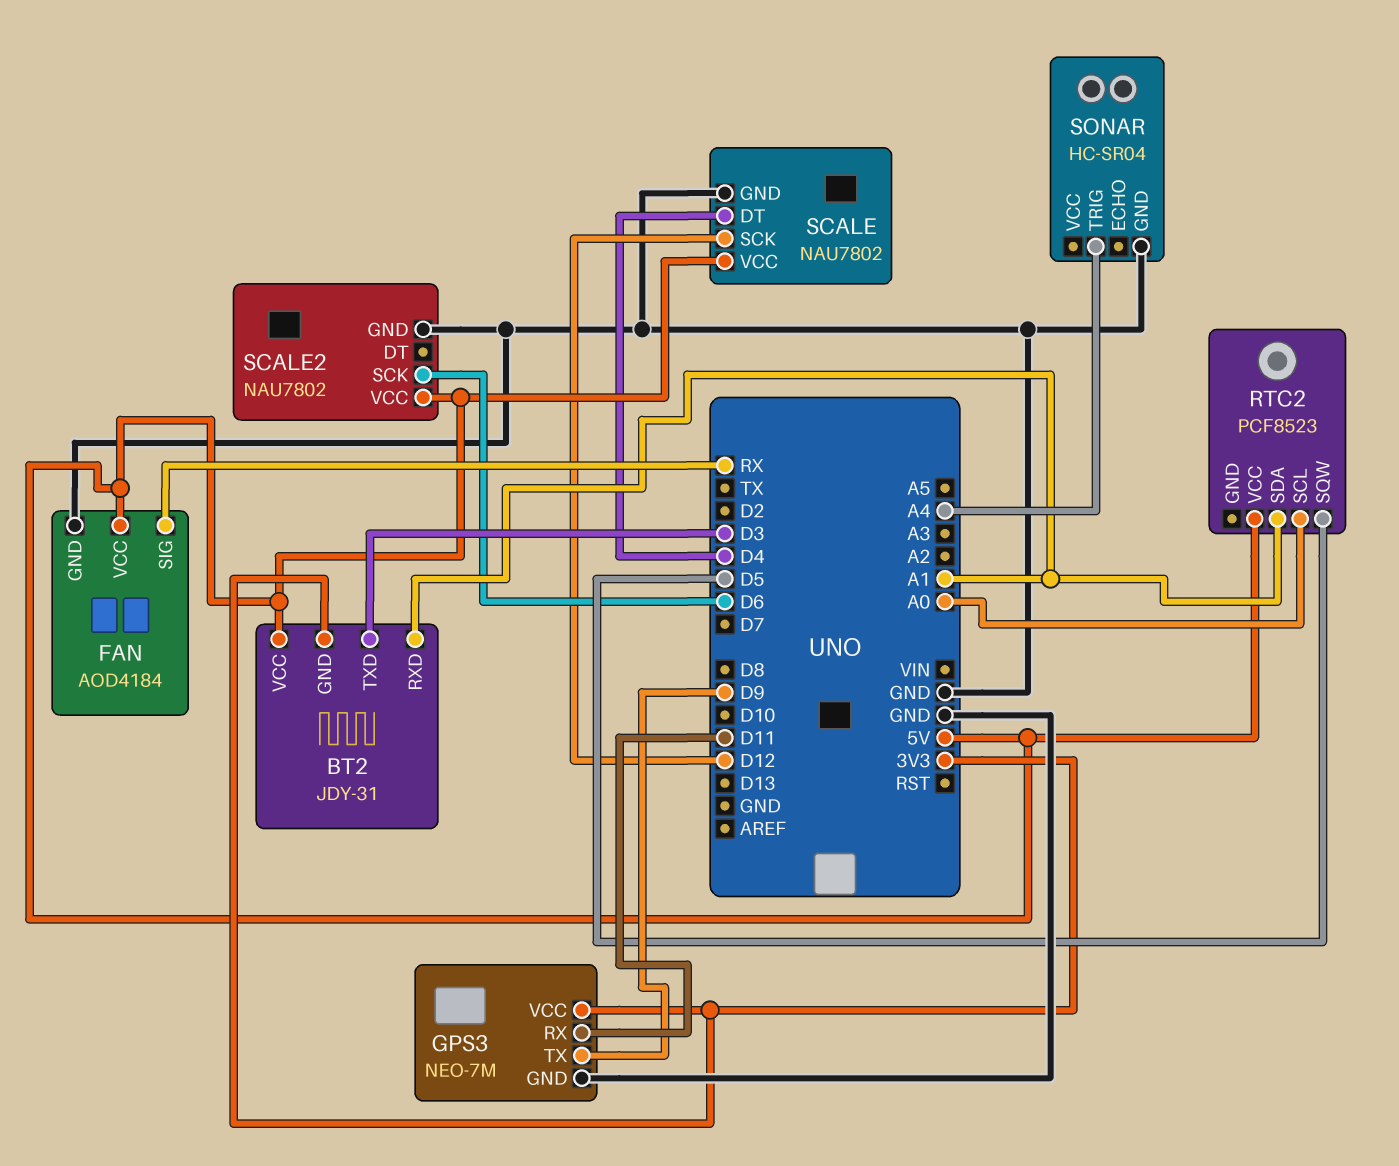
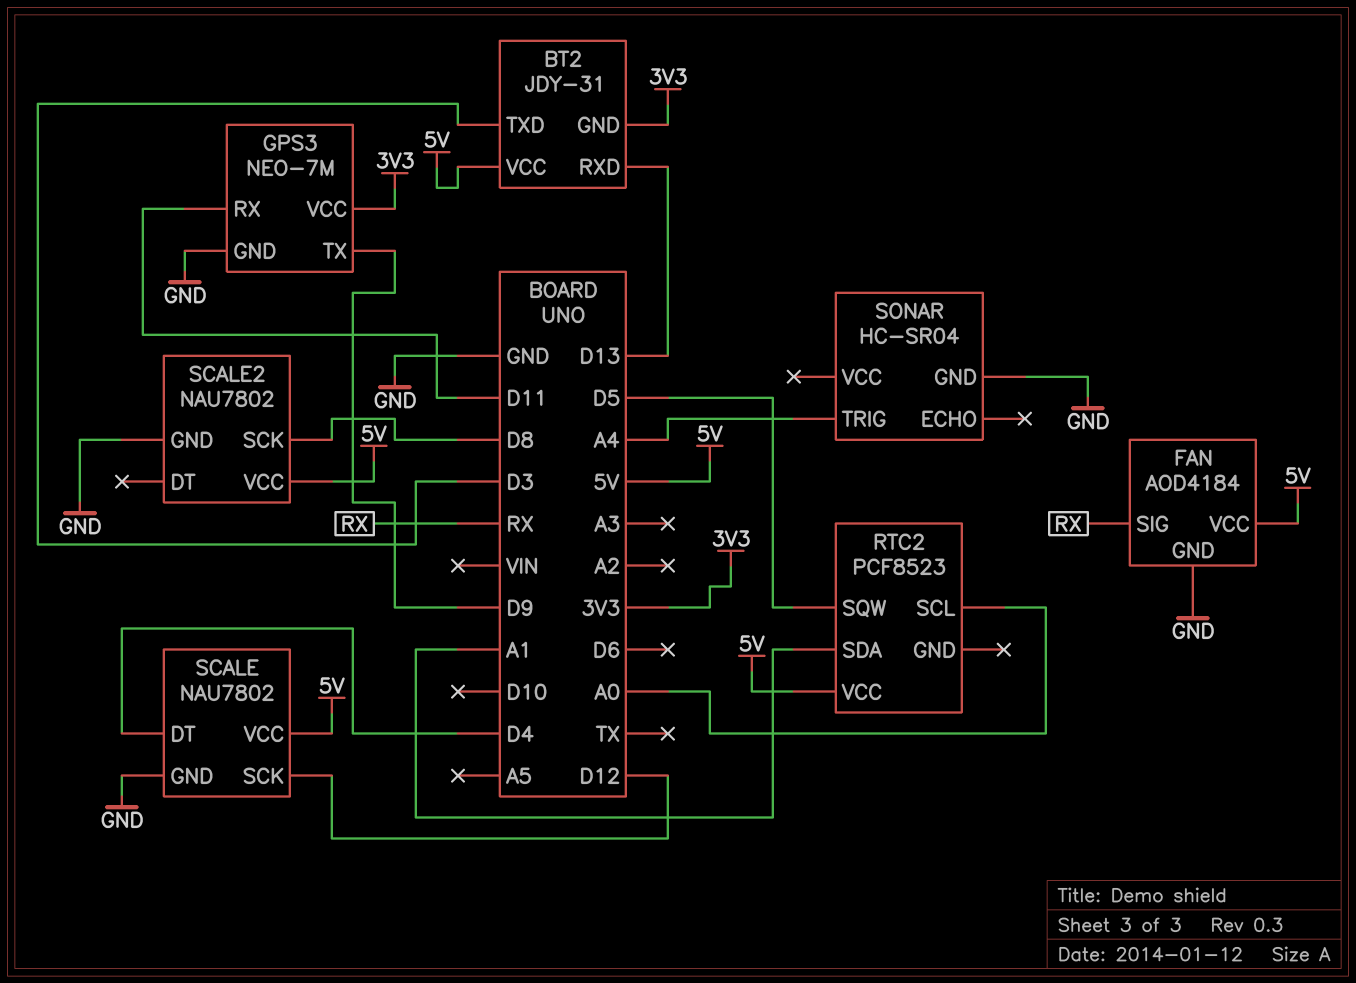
BT2 pin RXD: A1 -> D13
SCALE2 pin SCK: D6 -> D8

